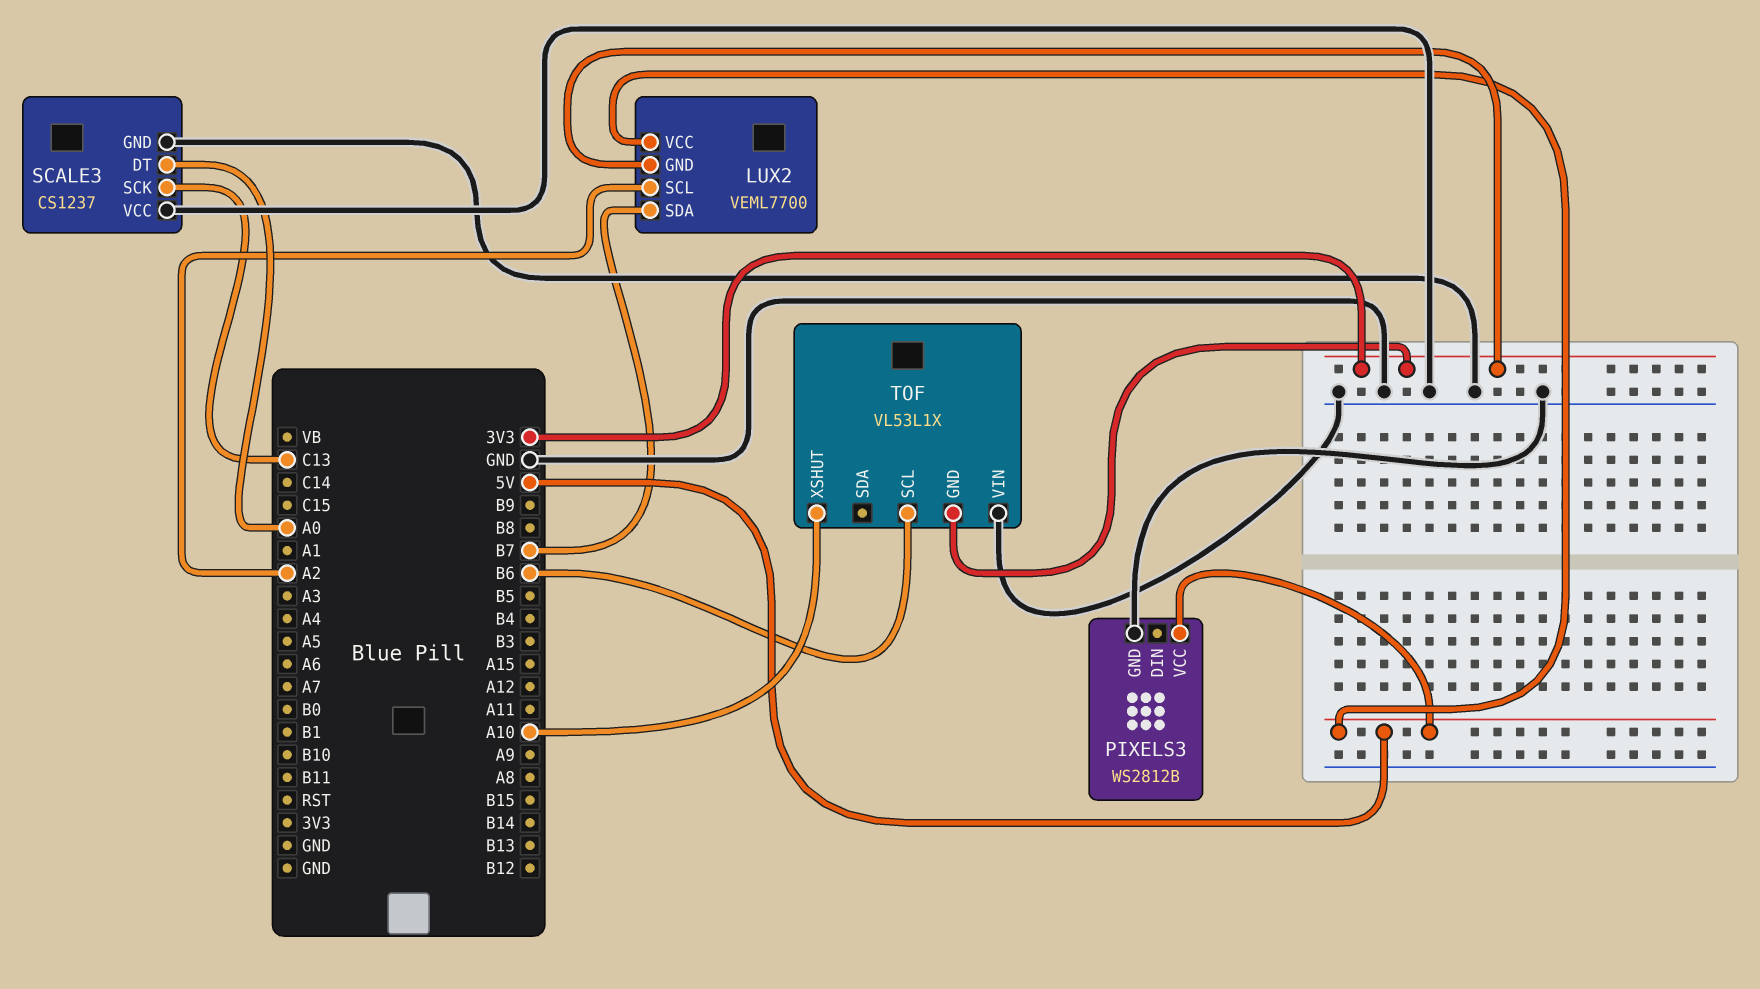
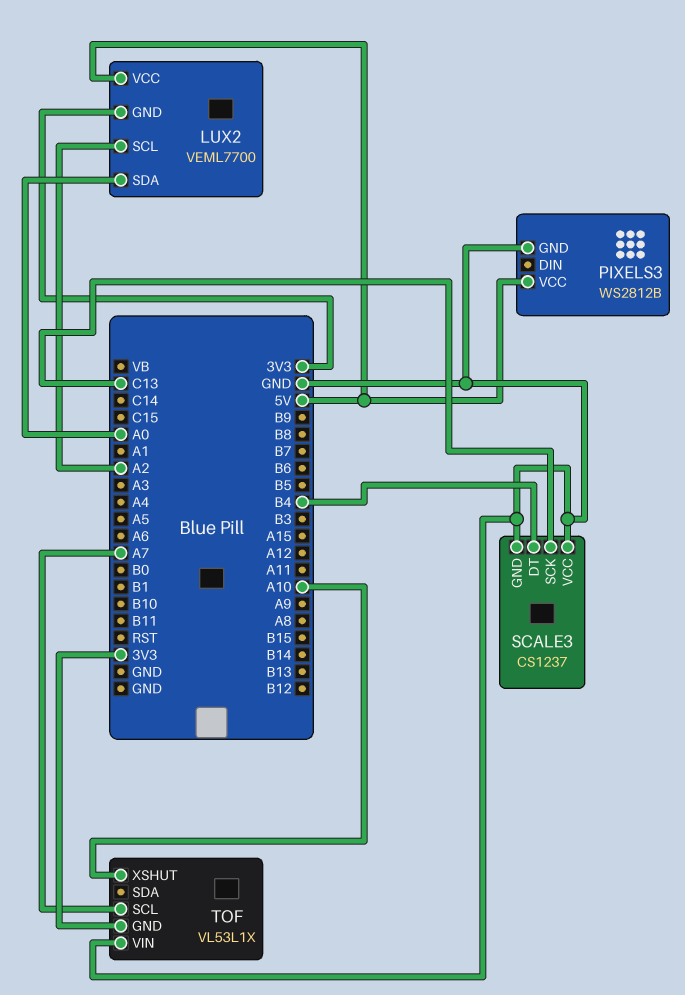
LUX2 pin SDA: B7 -> A0
SCALE3 pin DT: A0 -> B4
TOF pin SCL: B6 -> A7

